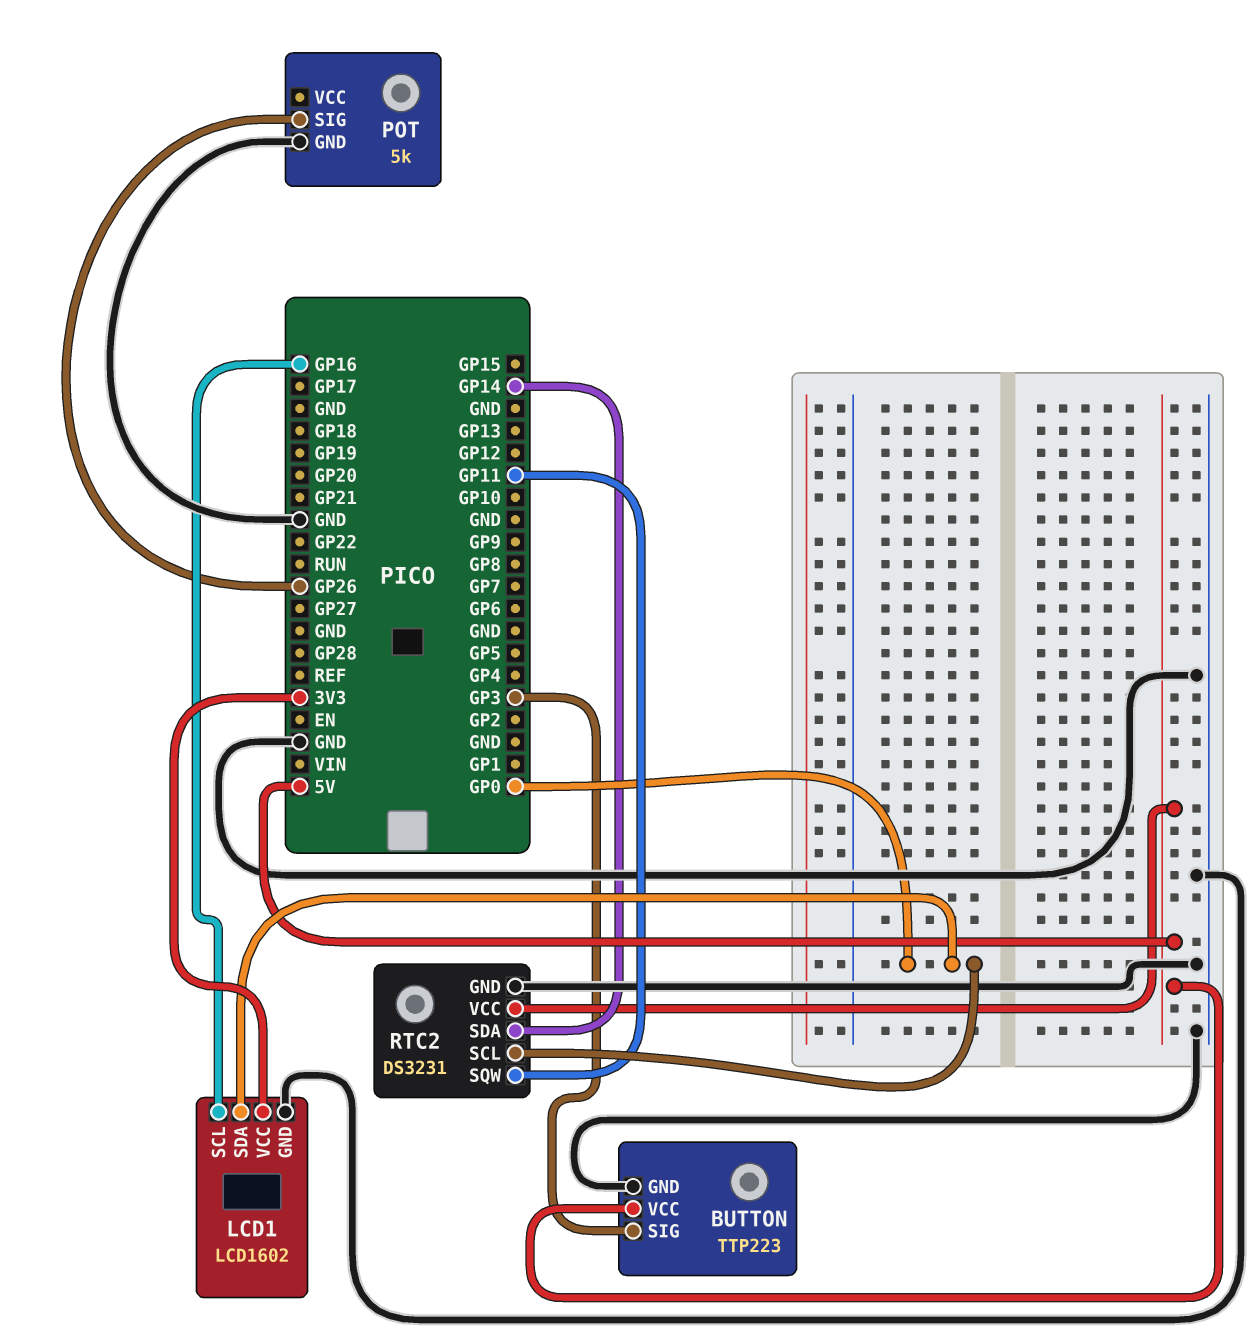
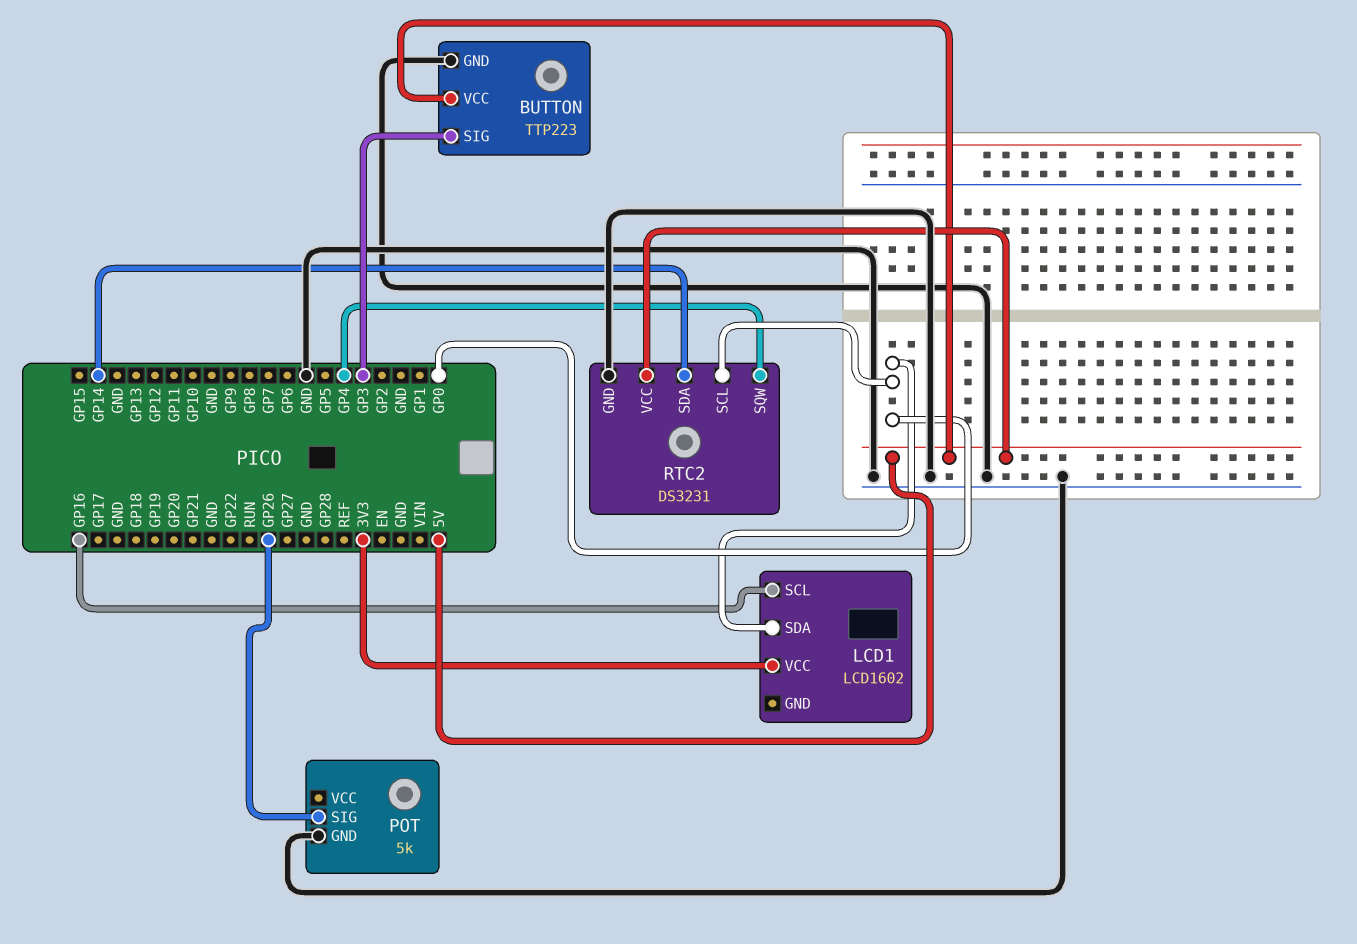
LCD1 pin GND: GND -> none
RTC2 pin SQW: GP11 -> GP4

